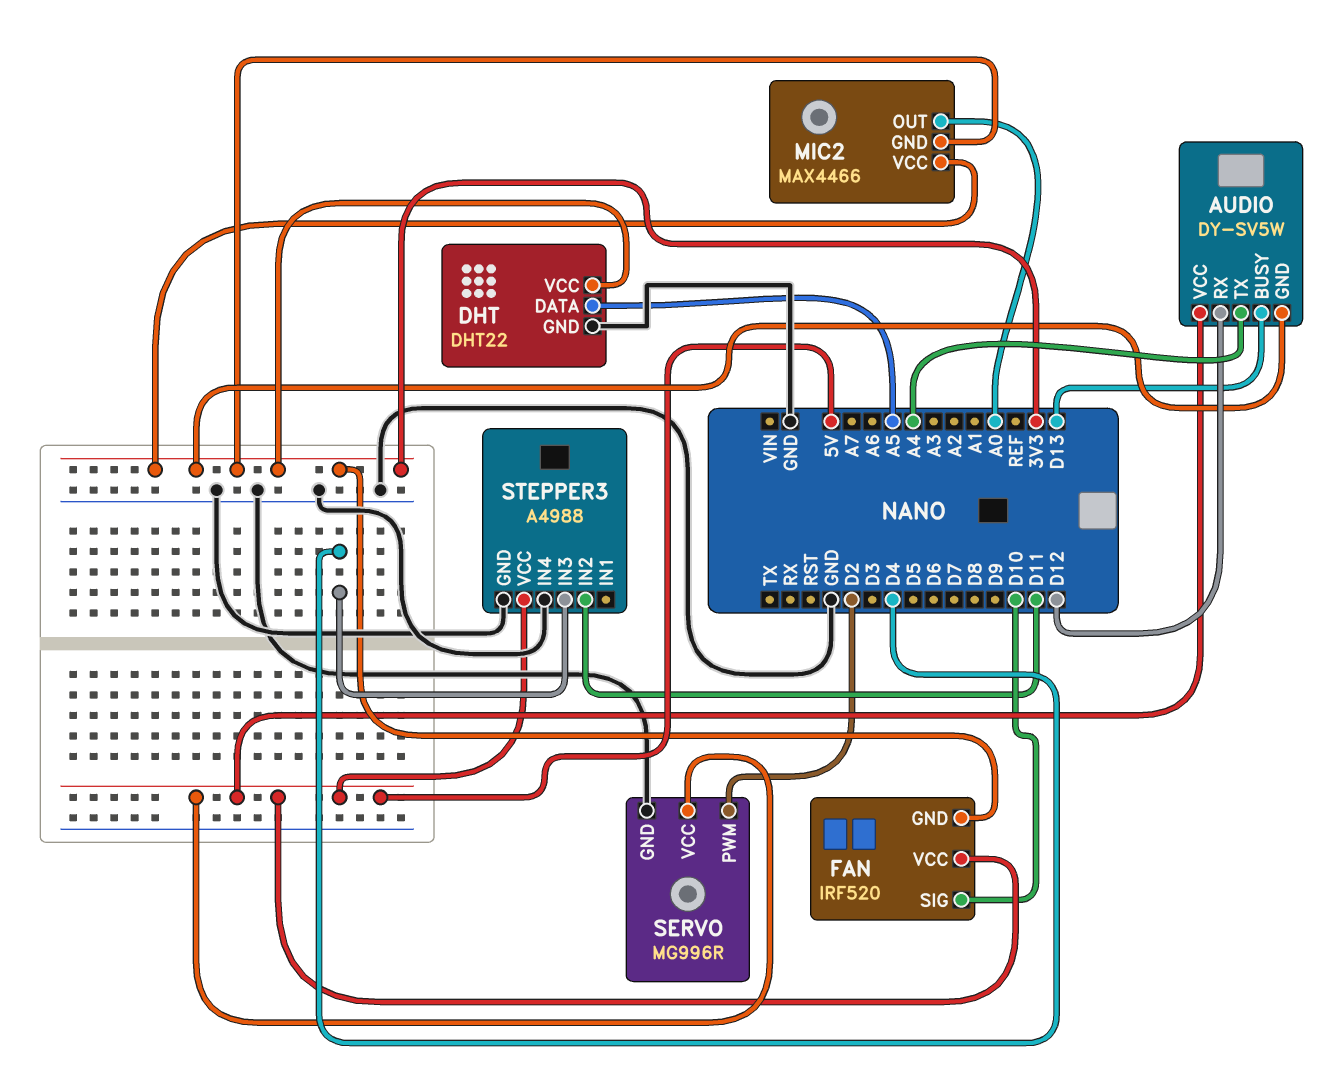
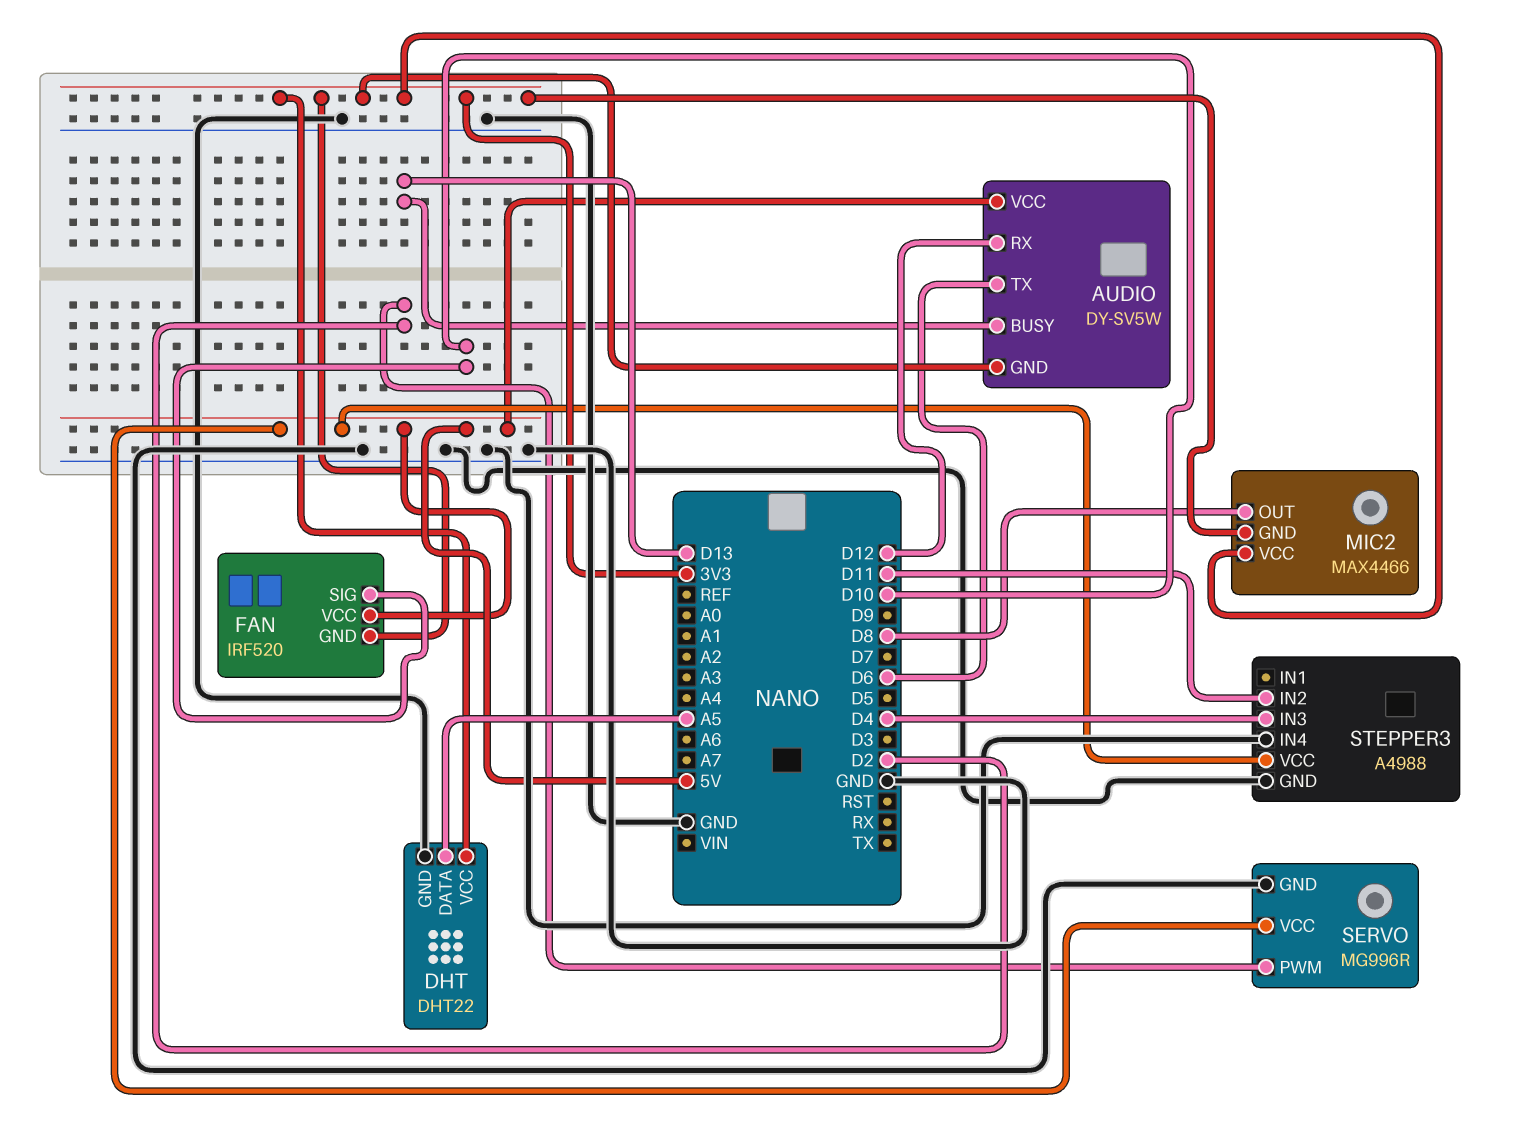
AUDIO pin TX: A4 -> D6
MIC2 pin OUT: A0 -> D8

